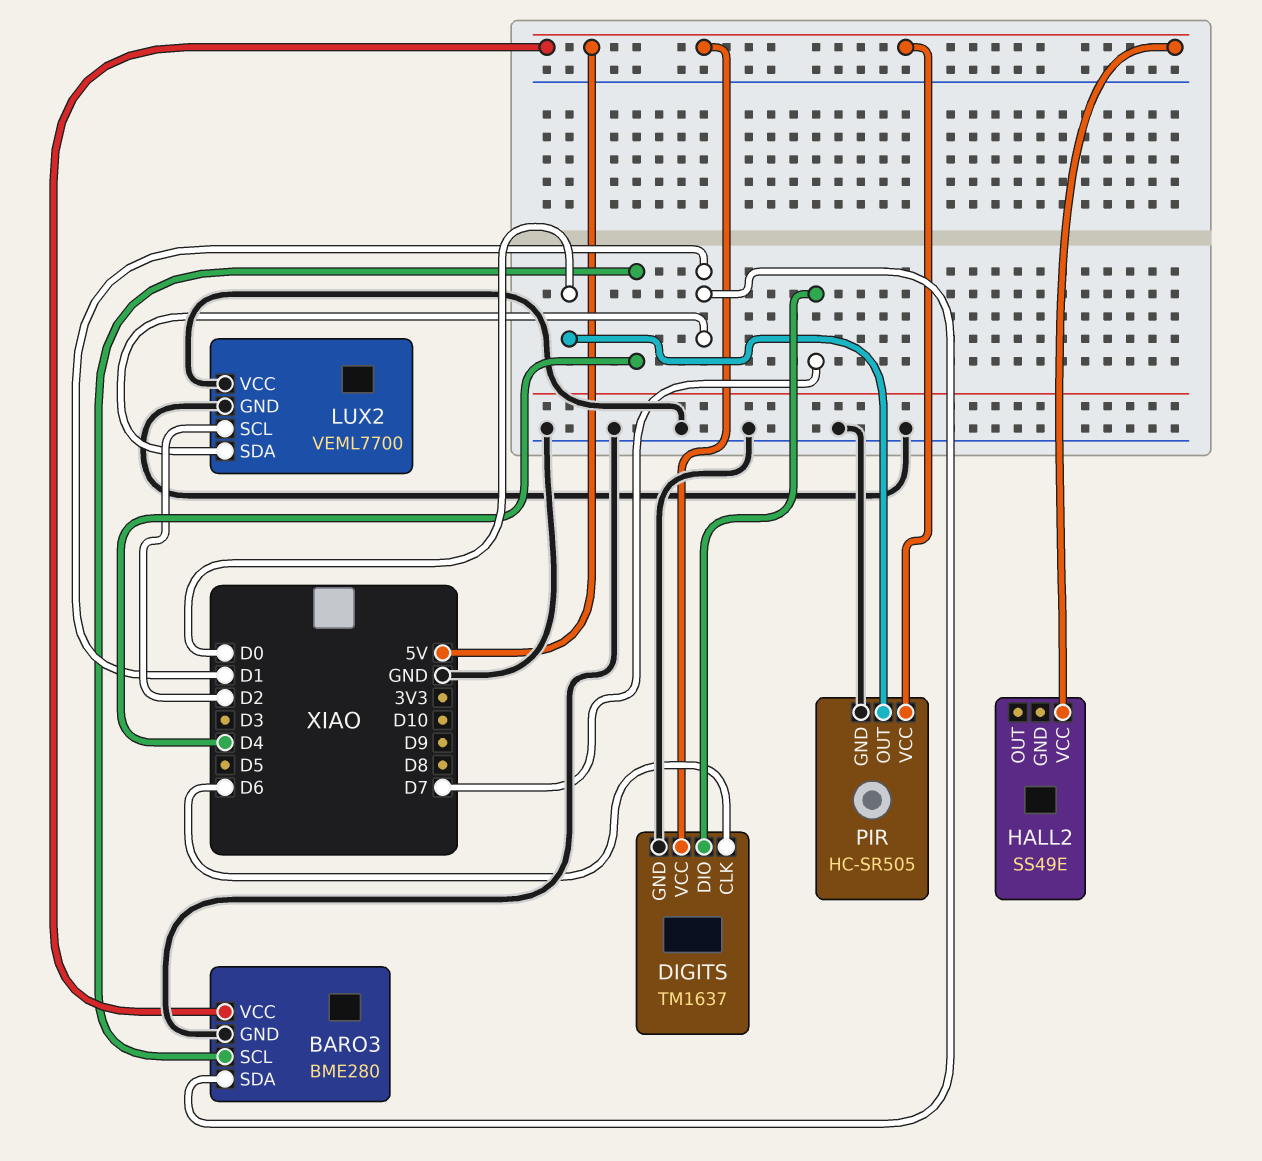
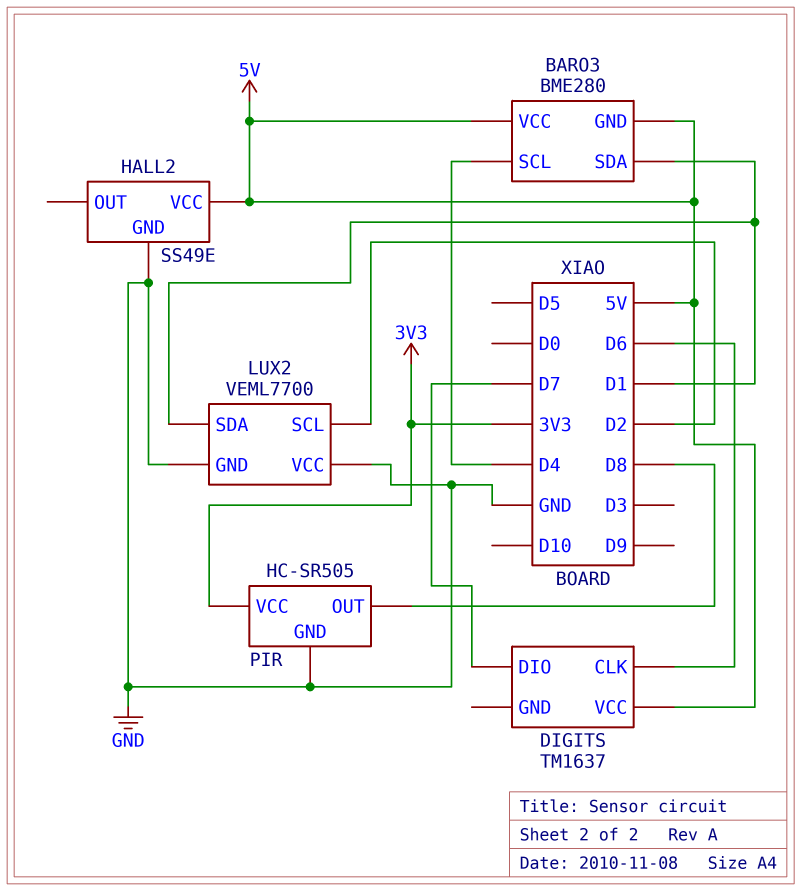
BARO3 pin GND: GND -> 5V
DIGITS pin GND: GND -> none
HALL2 pin GND: none -> GND
PIR pin OUT: D0 -> D8
PIR pin VCC: 5V -> 3V3

